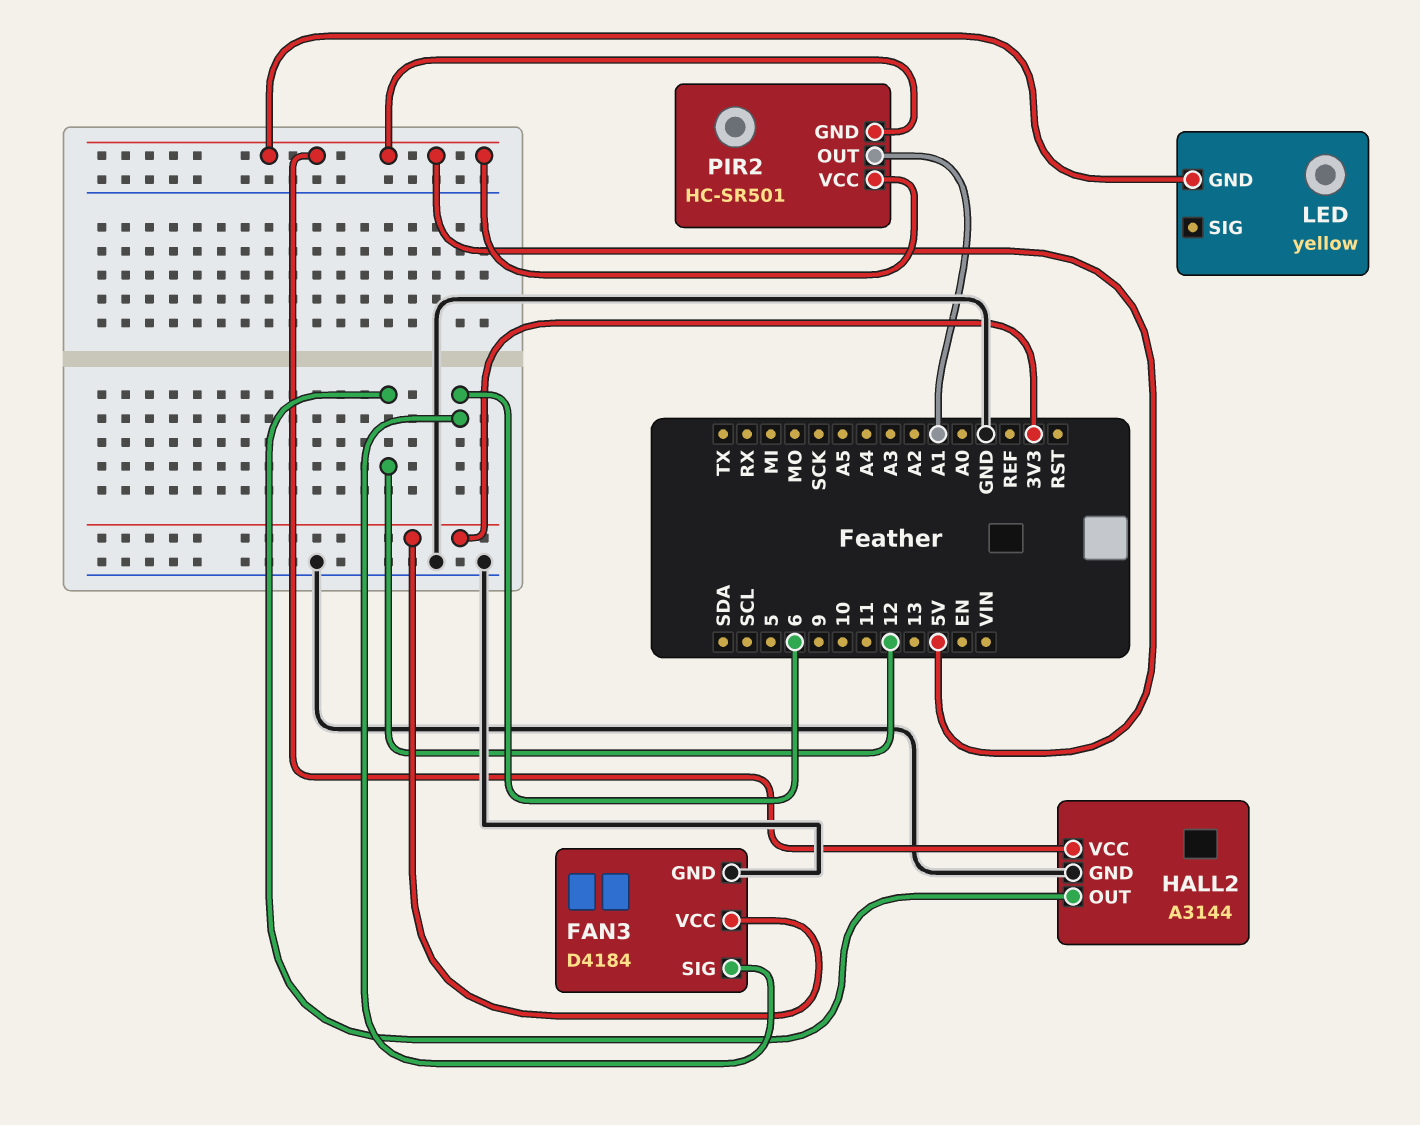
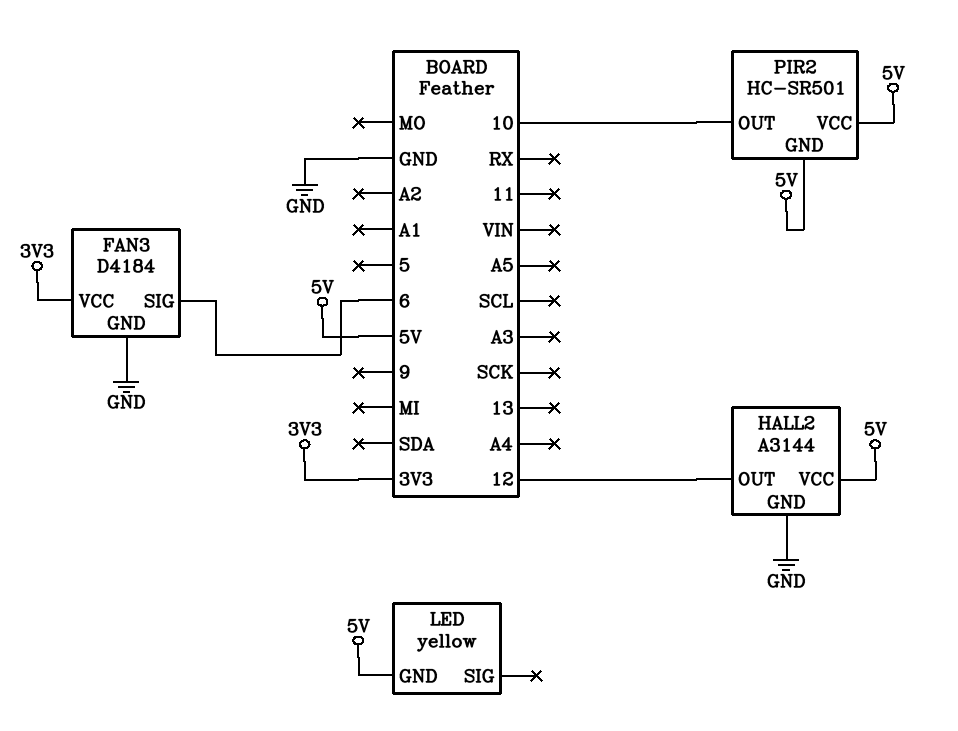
PIR2 pin OUT: A1 -> 10

